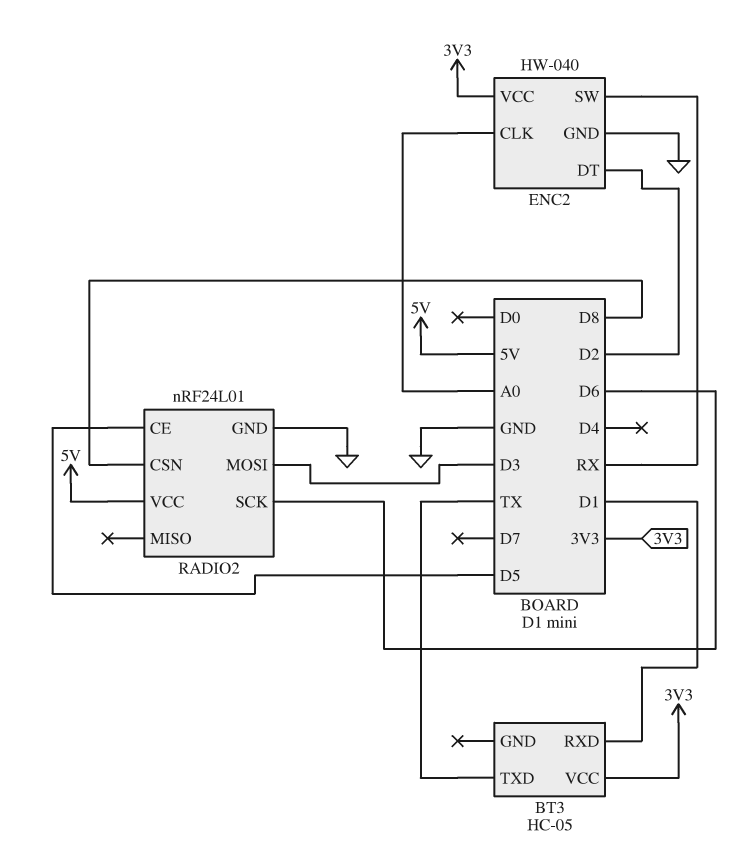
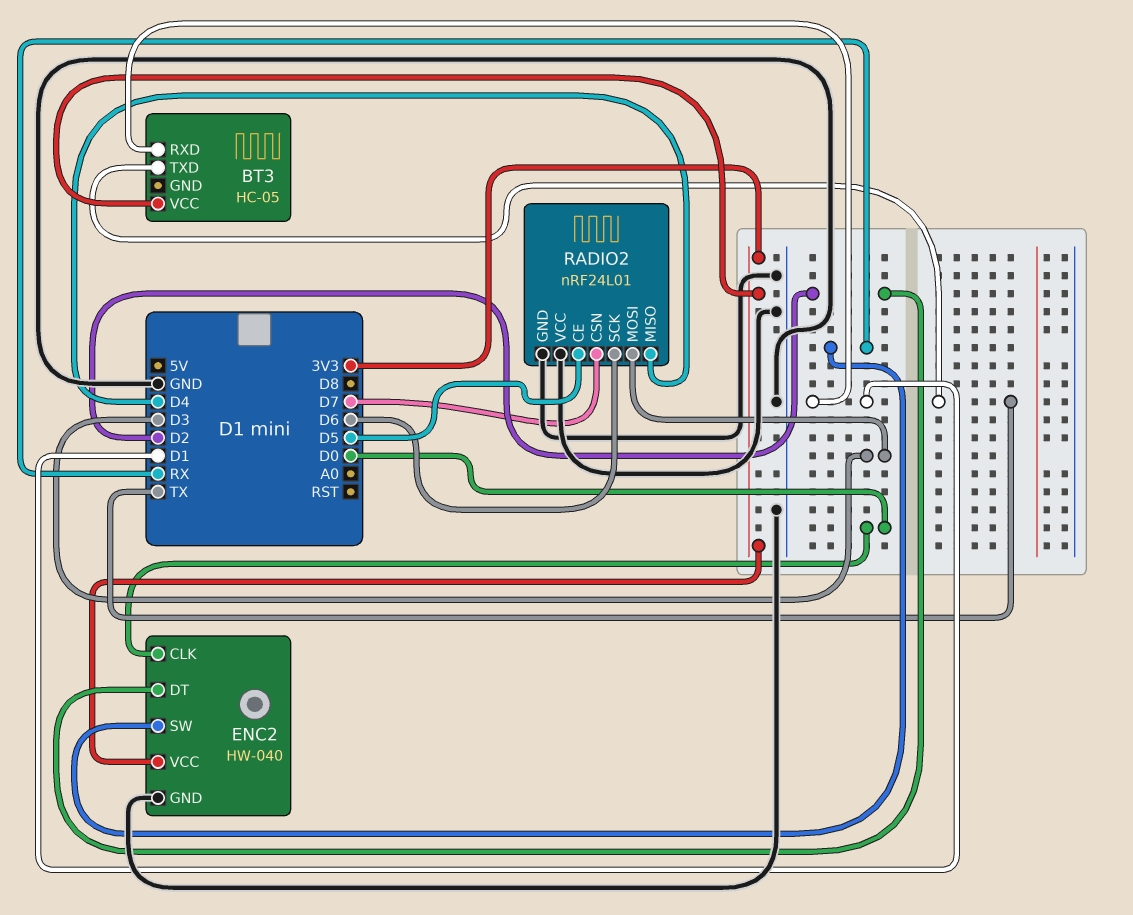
ENC2 pin CLK: A0 -> D0
RADIO2 pin CSN: D8 -> D7
RADIO2 pin MISO: none -> D4
RADIO2 pin VCC: 5V -> GND

